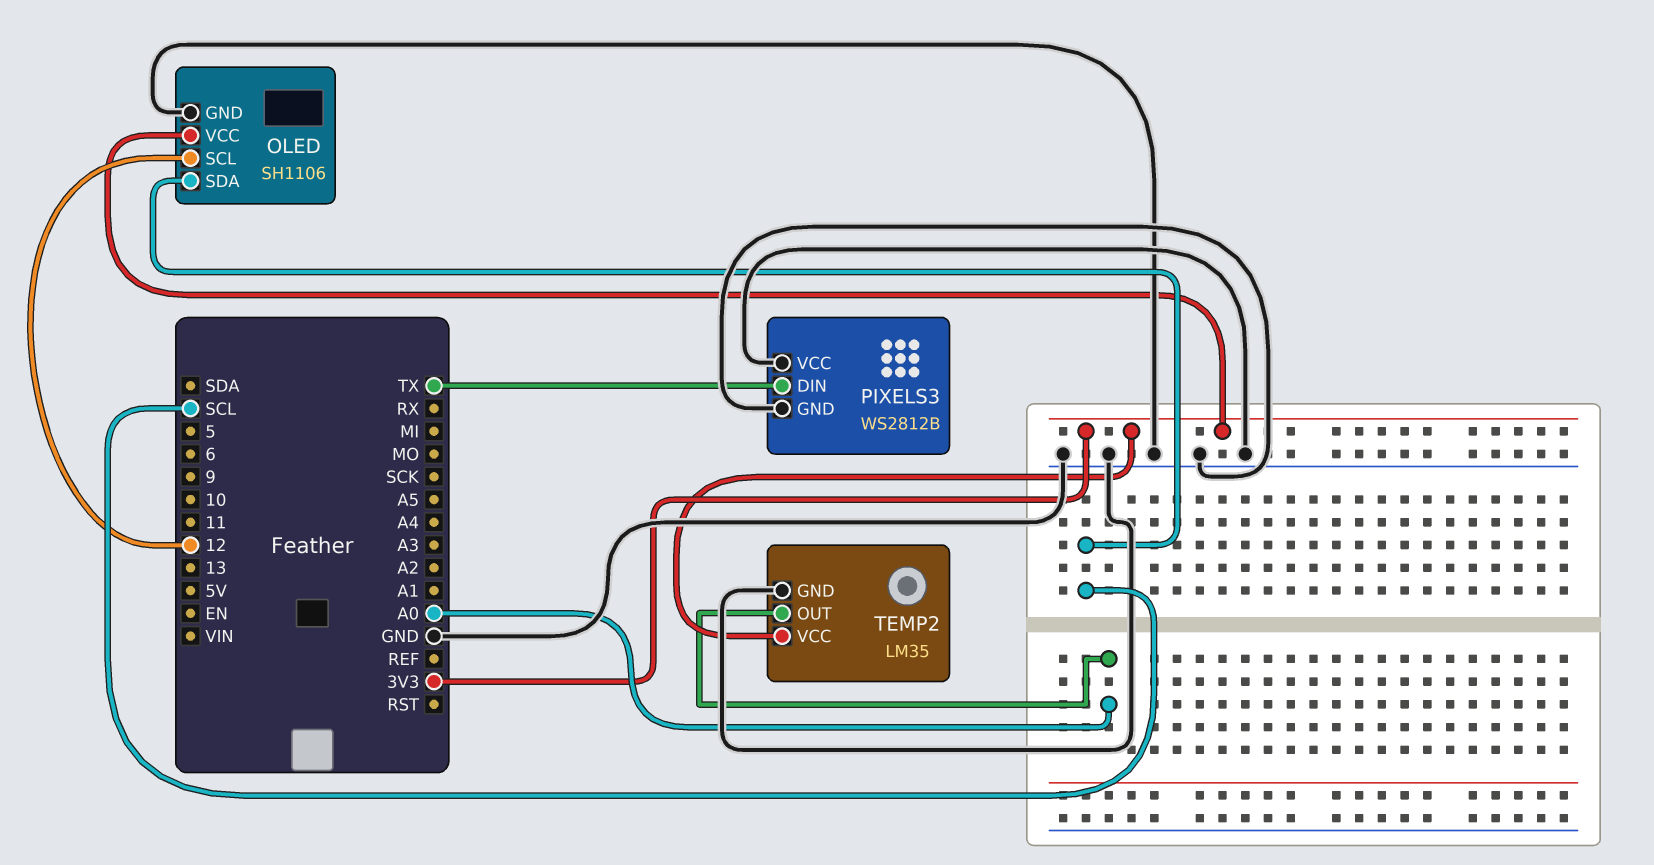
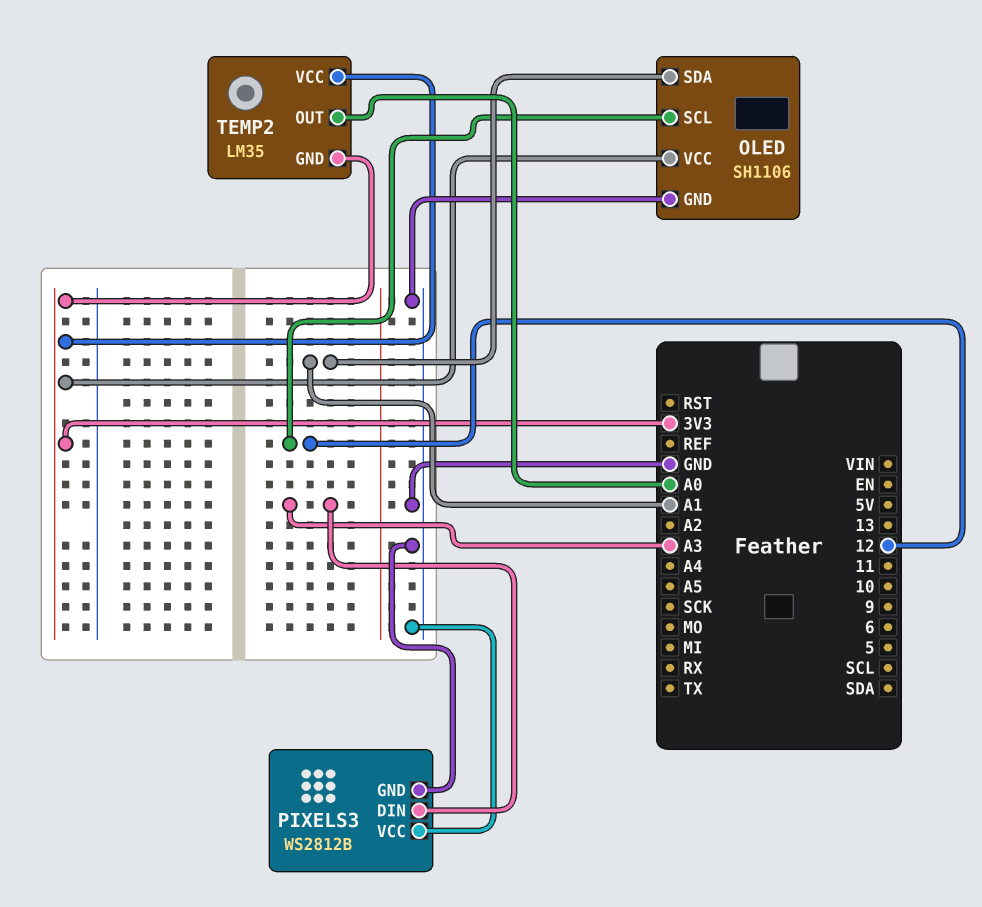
OLED pin SDA: SCL -> A1
PIXELS3 pin DIN: TX -> A3
TEMP2 pin GND: GND -> 3V3

